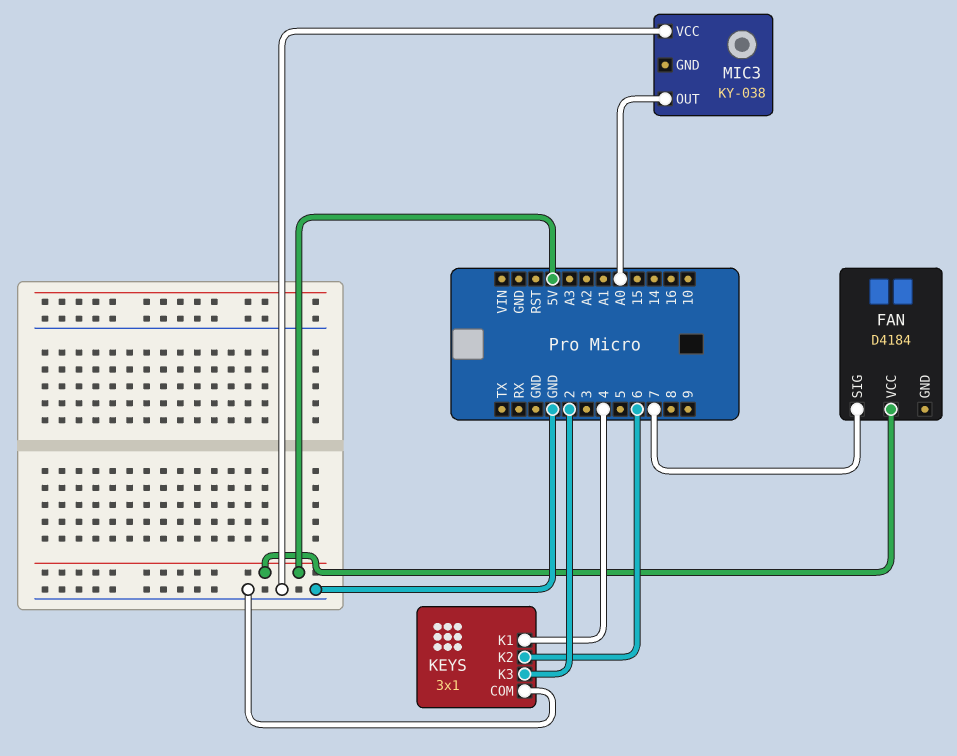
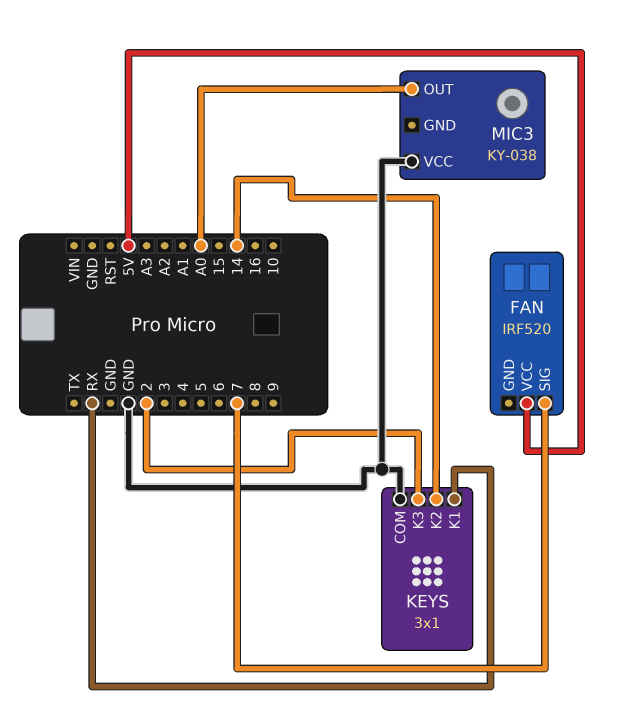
FAN: D4184 -> IRF520
KEYS pin K1: 4 -> RX
KEYS pin K2: 6 -> 14

